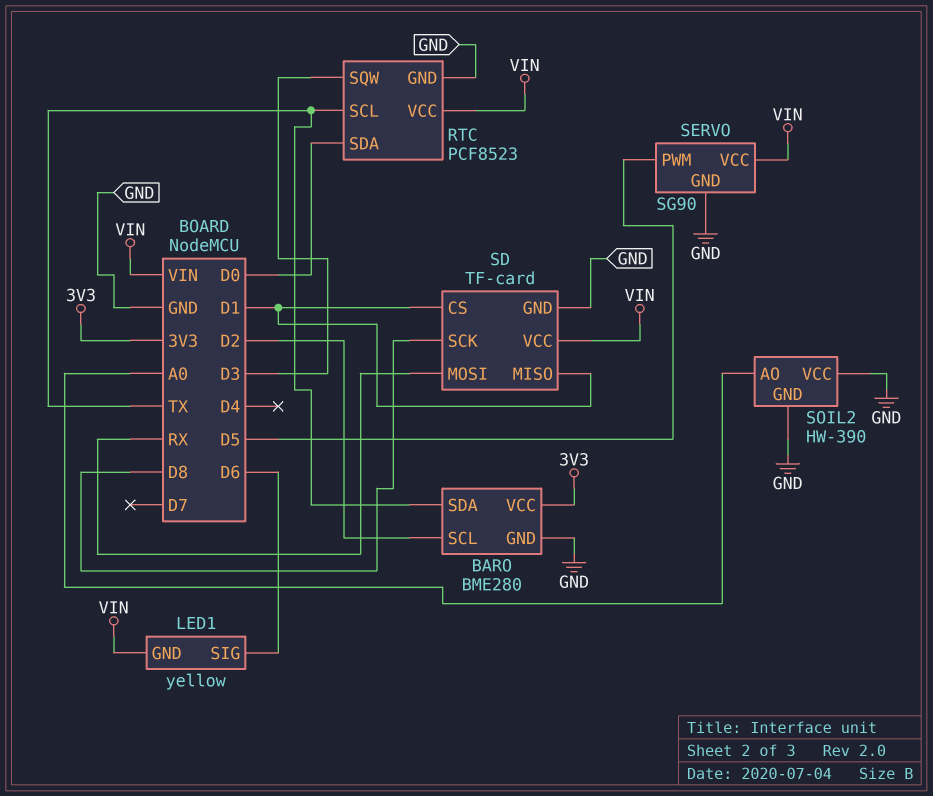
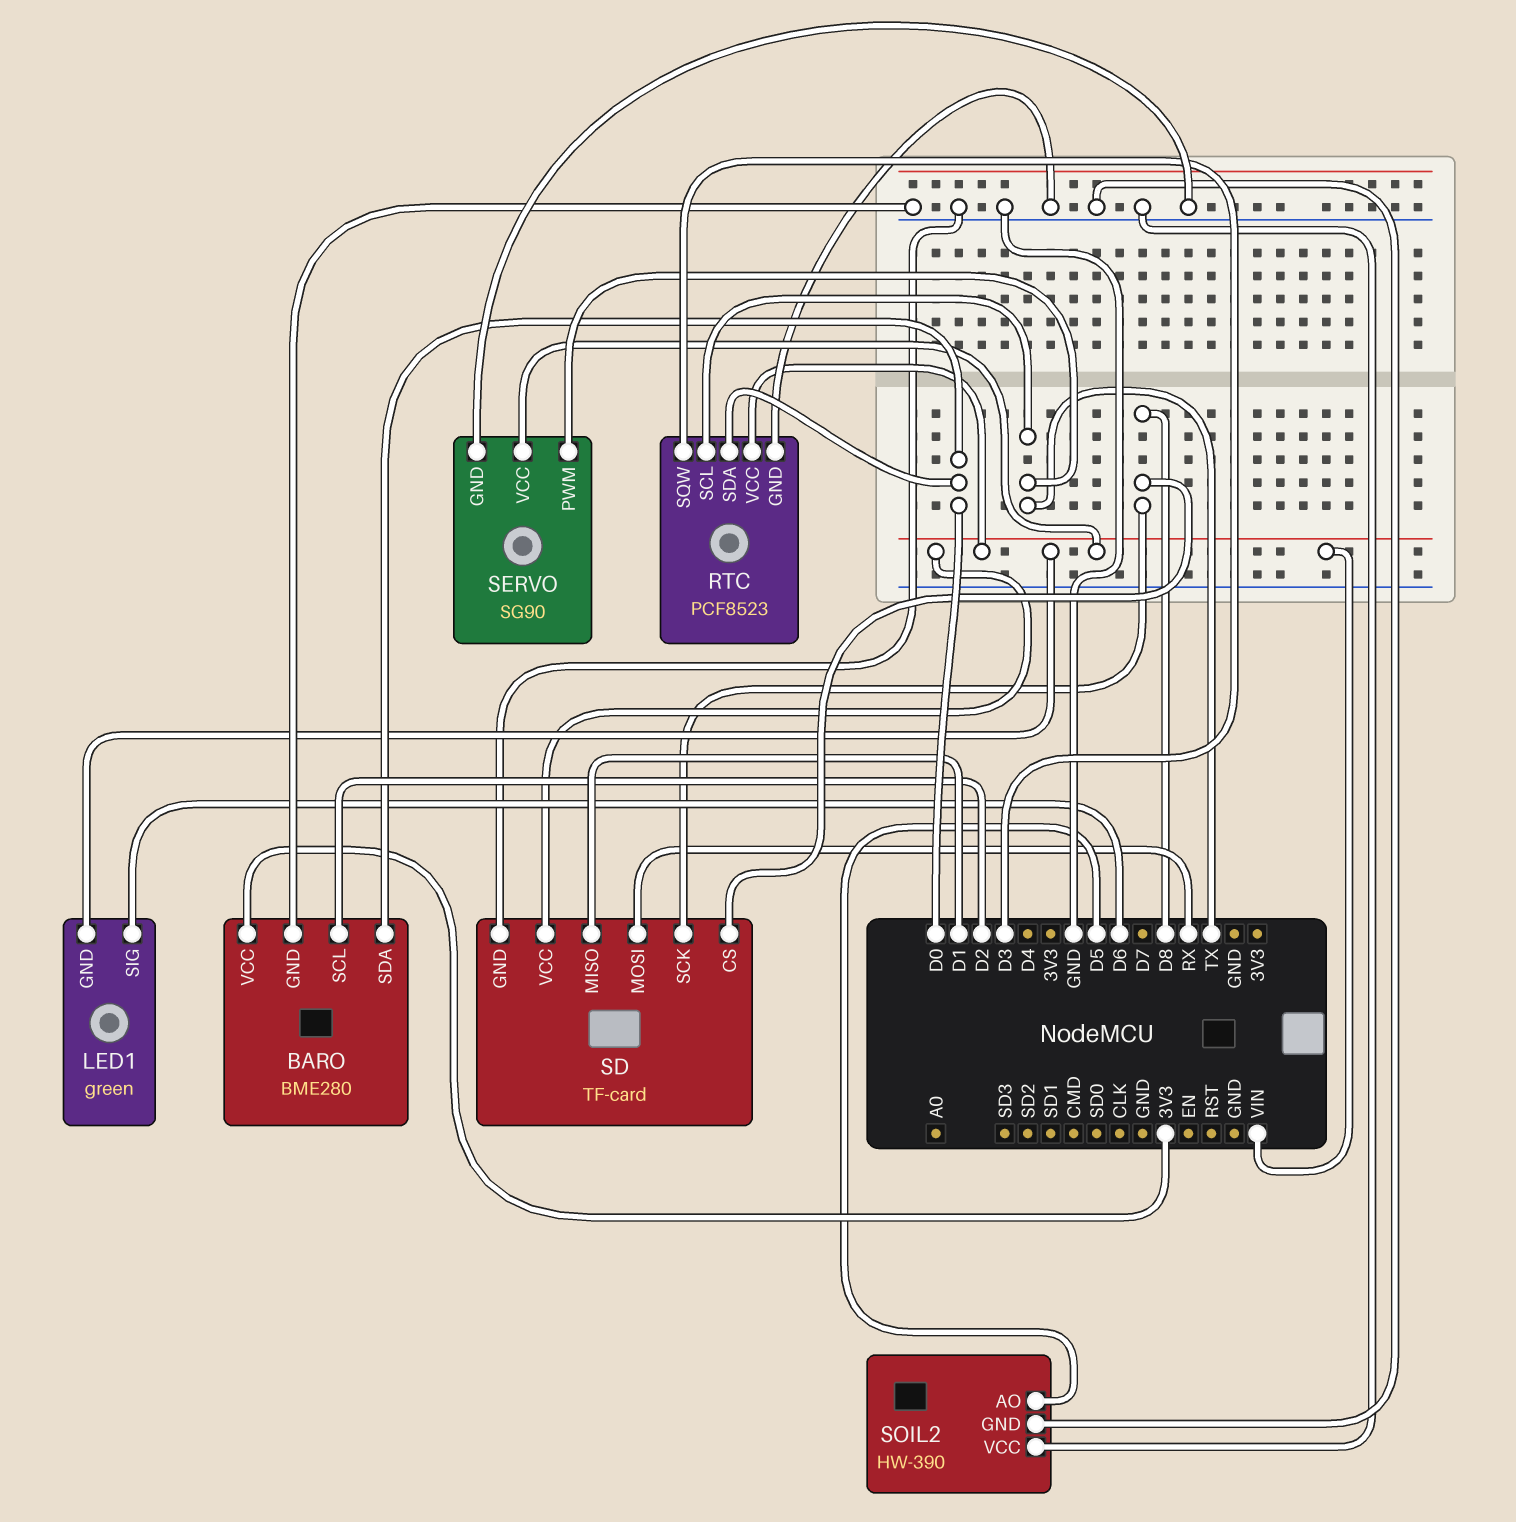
BARO pin SDA: TX -> D0
LED1: yellow -> green
SD pin CS: D1 -> D8
SERVO pin PWM: D5 -> TX
SOIL2 pin AO: A0 -> D5

